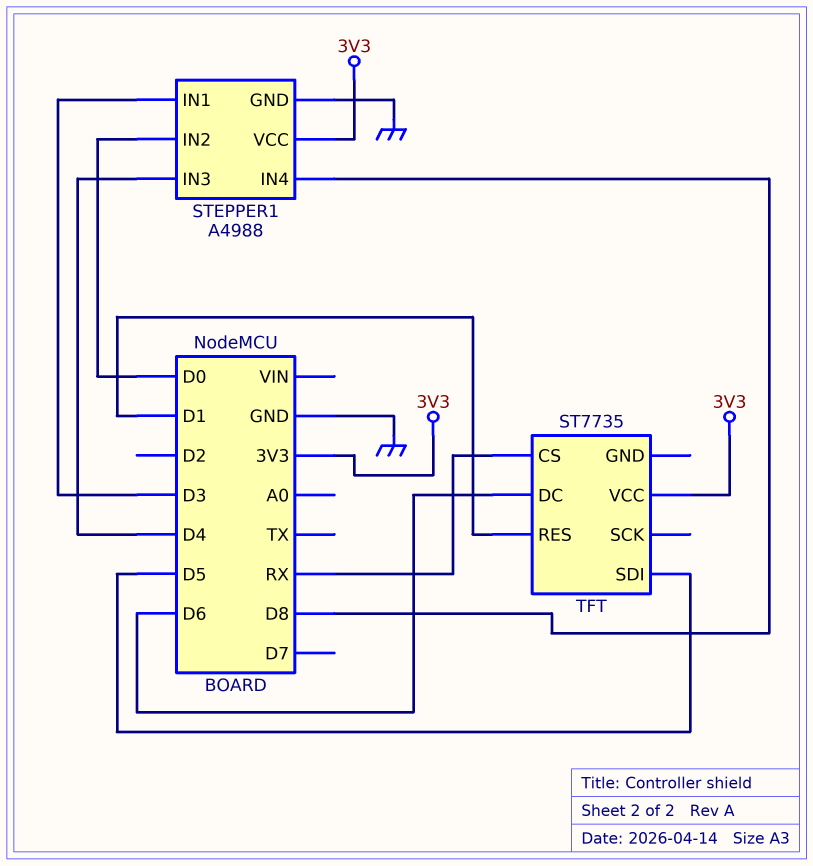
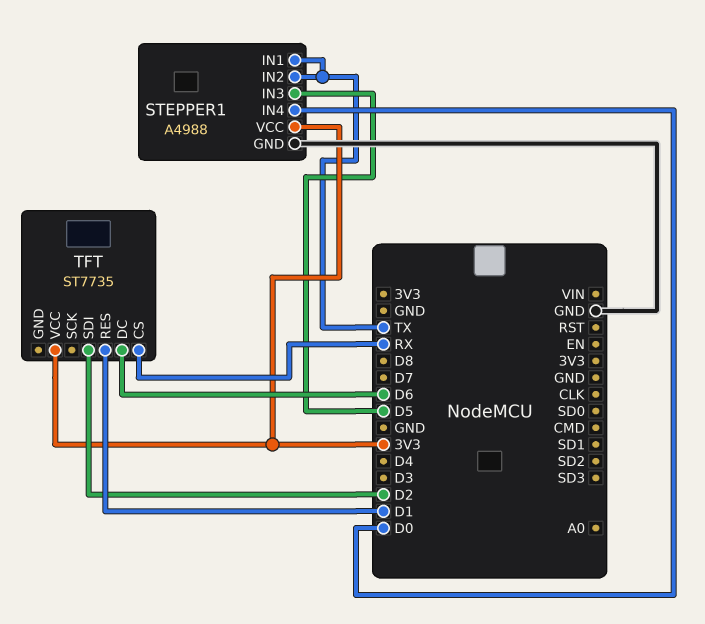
STEPPER1 pin IN1: D3 -> TX
STEPPER1 pin IN2: D0 -> TX
STEPPER1 pin IN3: D4 -> D5
STEPPER1 pin IN4: D8 -> D0
TFT pin SDI: D5 -> D2

